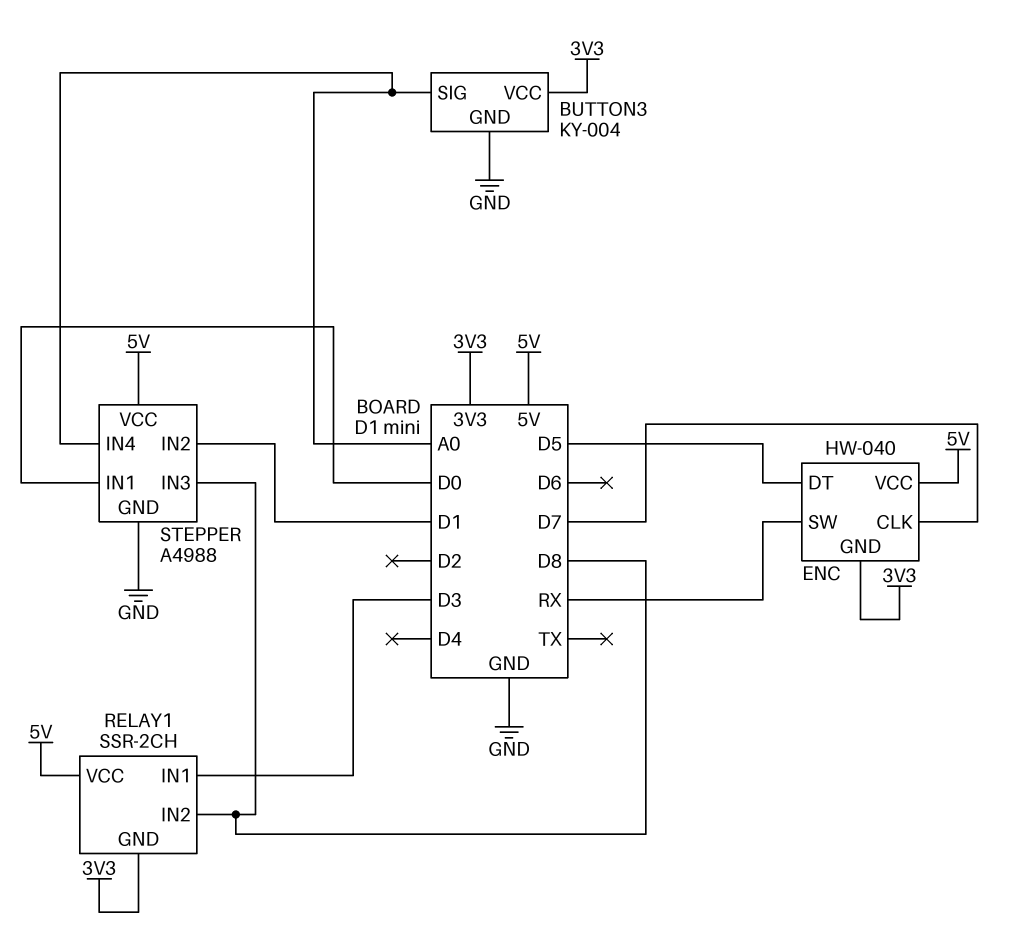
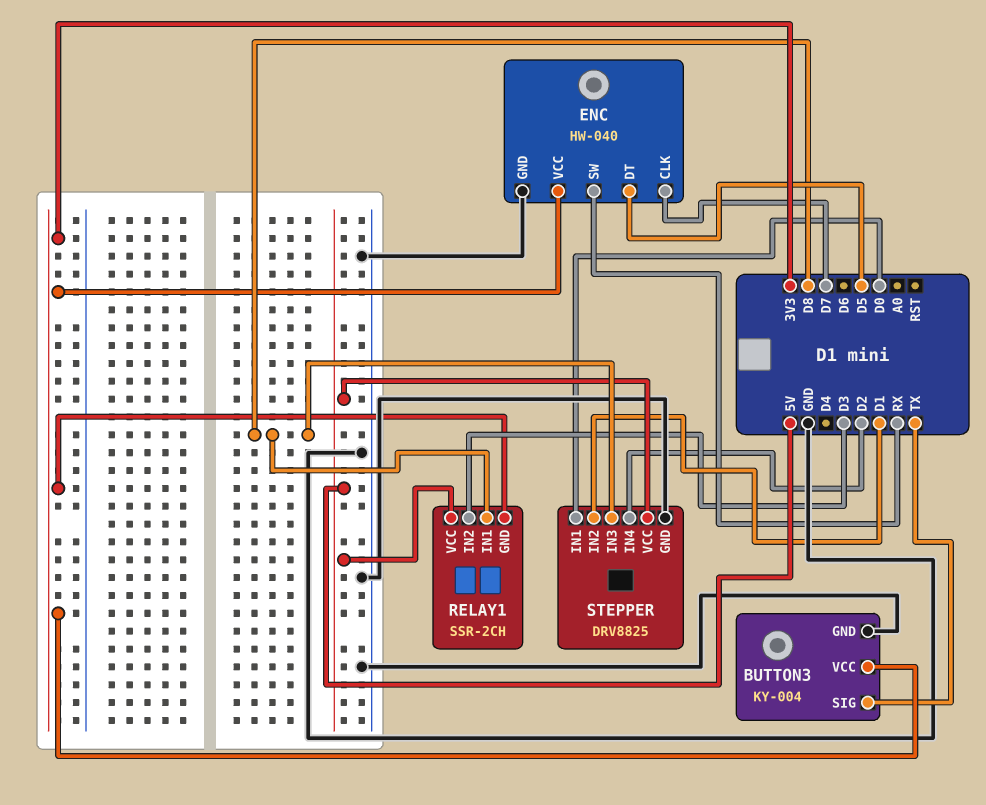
BUTTON3 pin SIG: A0 -> TX
ENC pin GND: 3V3 -> GND
ENC pin VCC: 5V -> 3V3
RELAY1 pin IN1: D3 -> D8
RELAY1 pin IN2: D8 -> D3
STEPPER: A4988 -> DRV8825
STEPPER pin IN4: A0 -> D2

